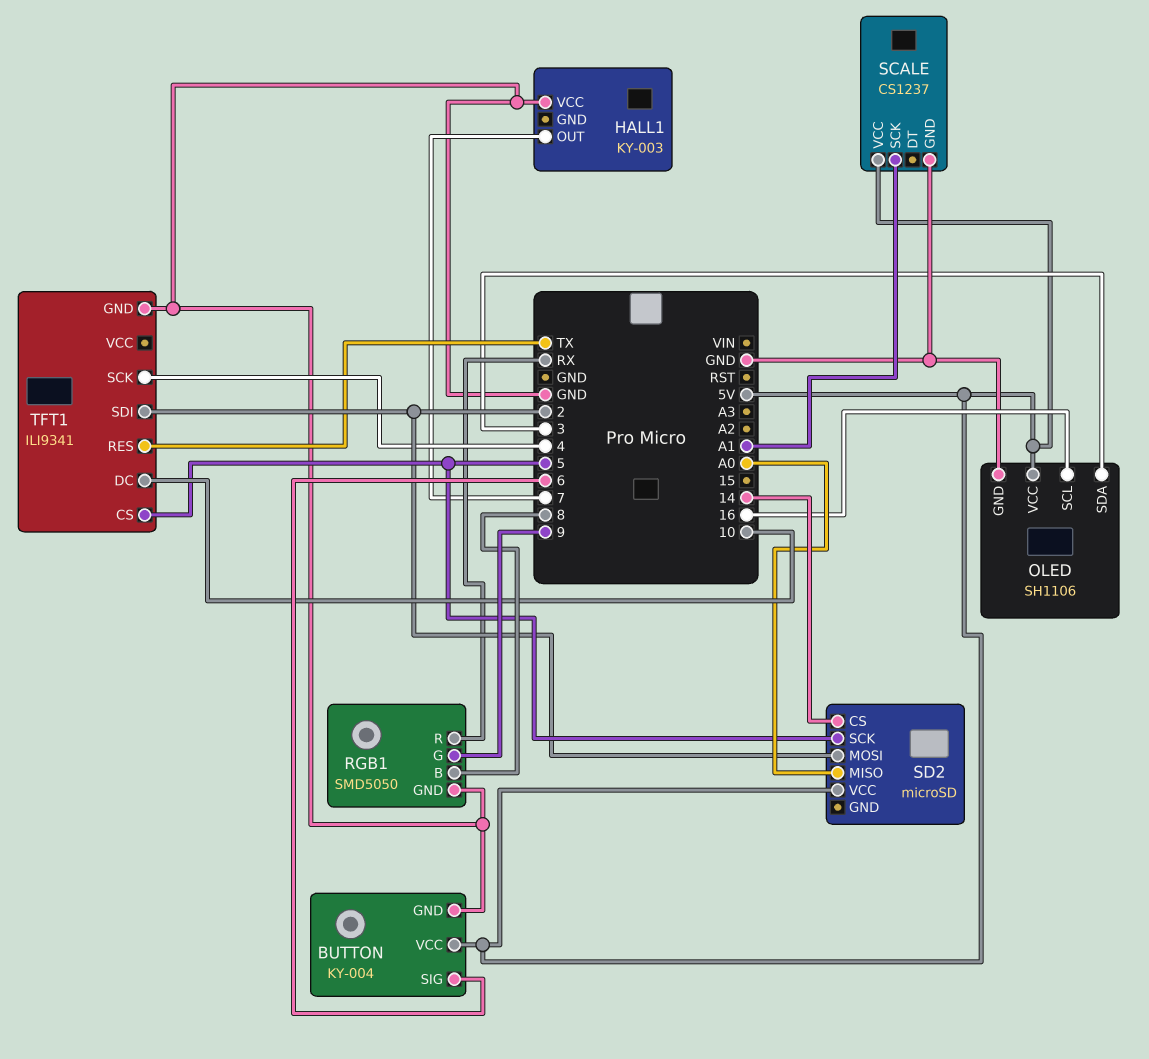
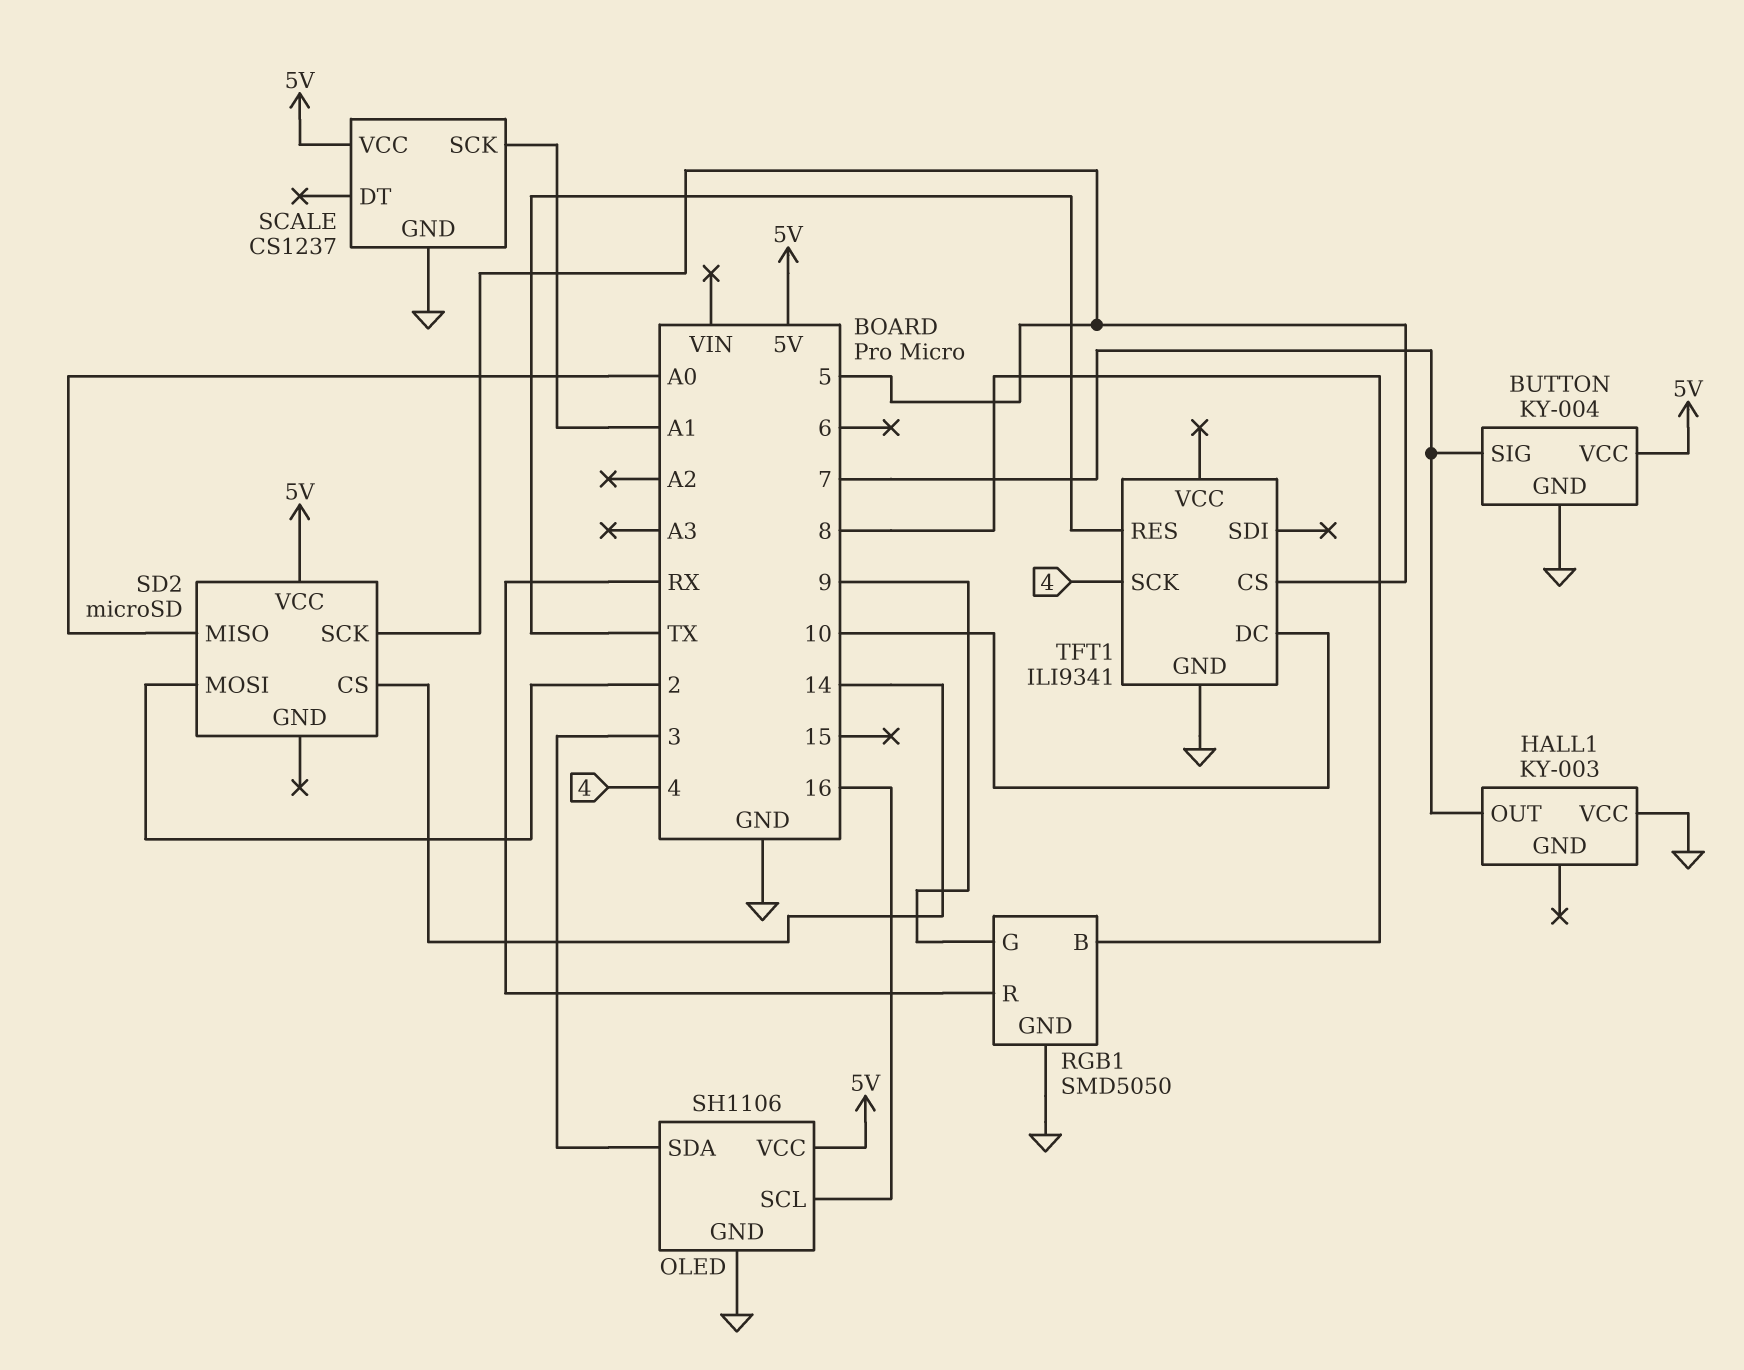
BUTTON pin SIG: 6 -> 7
TFT1 pin SDI: 2 -> none

